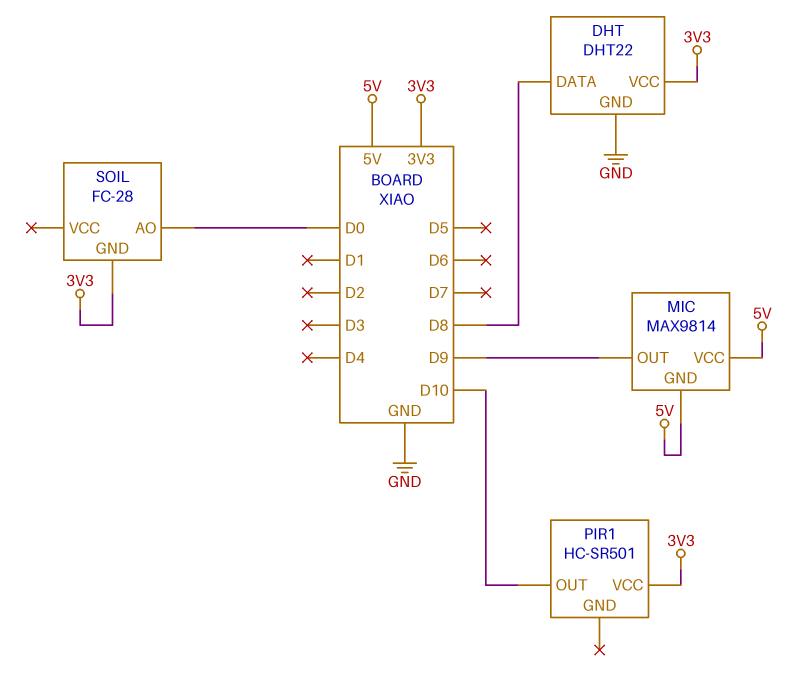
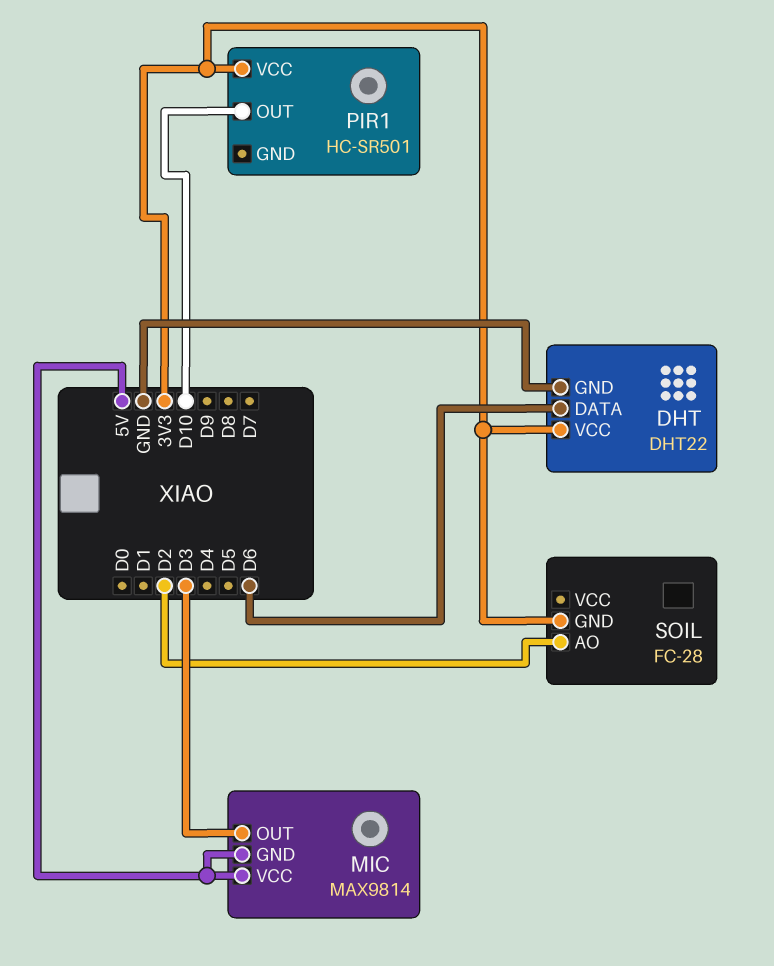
DHT pin DATA: D8 -> D6
MIC pin OUT: D9 -> D3
SOIL pin AO: D0 -> D2

